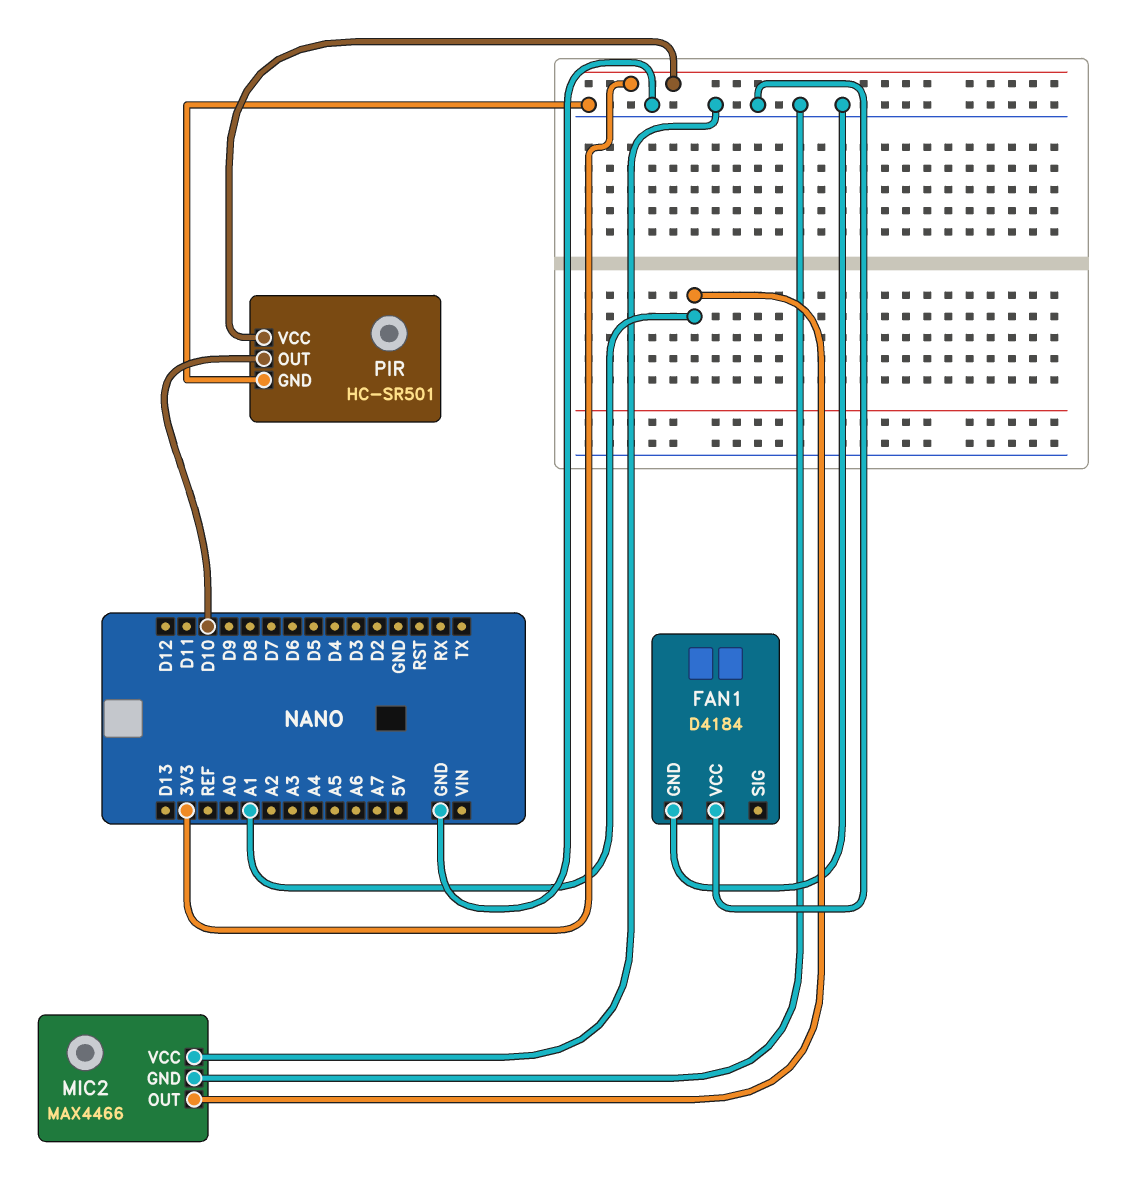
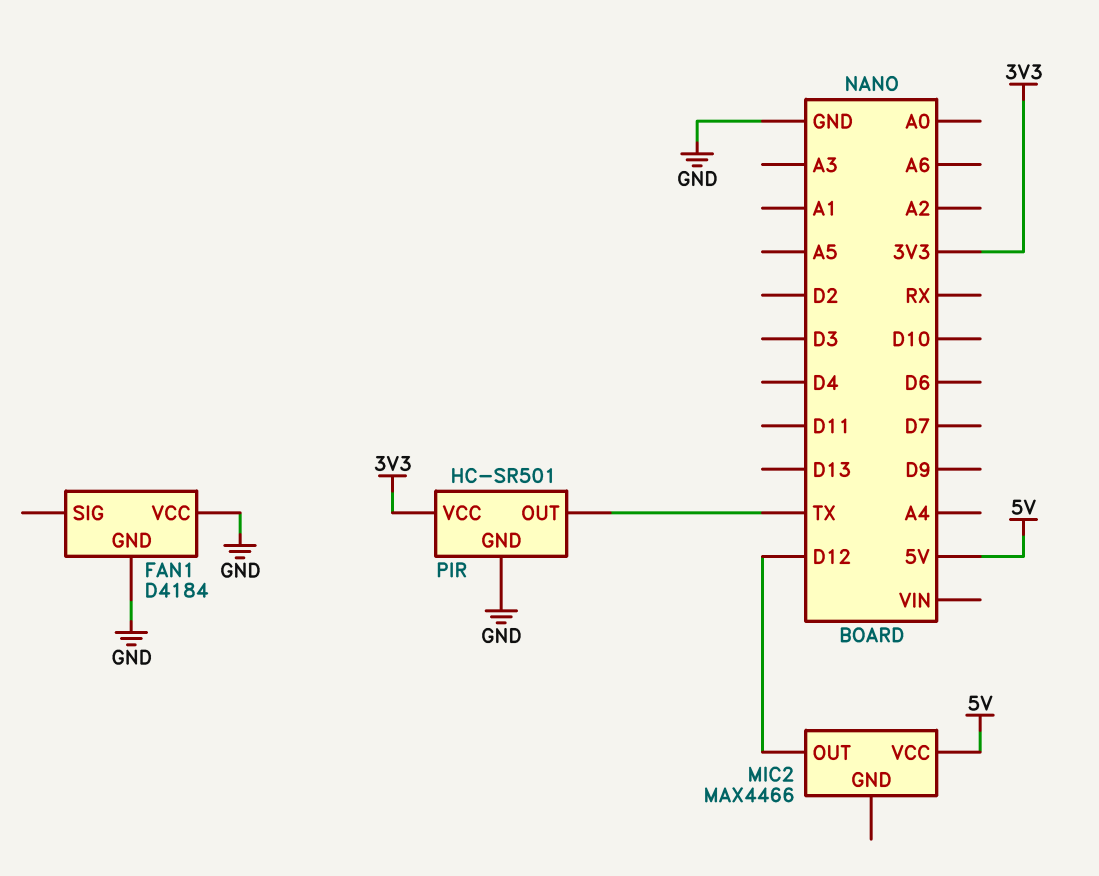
MIC2 pin GND: GND -> none
MIC2 pin OUT: A1 -> D12
MIC2 pin VCC: GND -> 5V
PIR pin OUT: D10 -> TX

